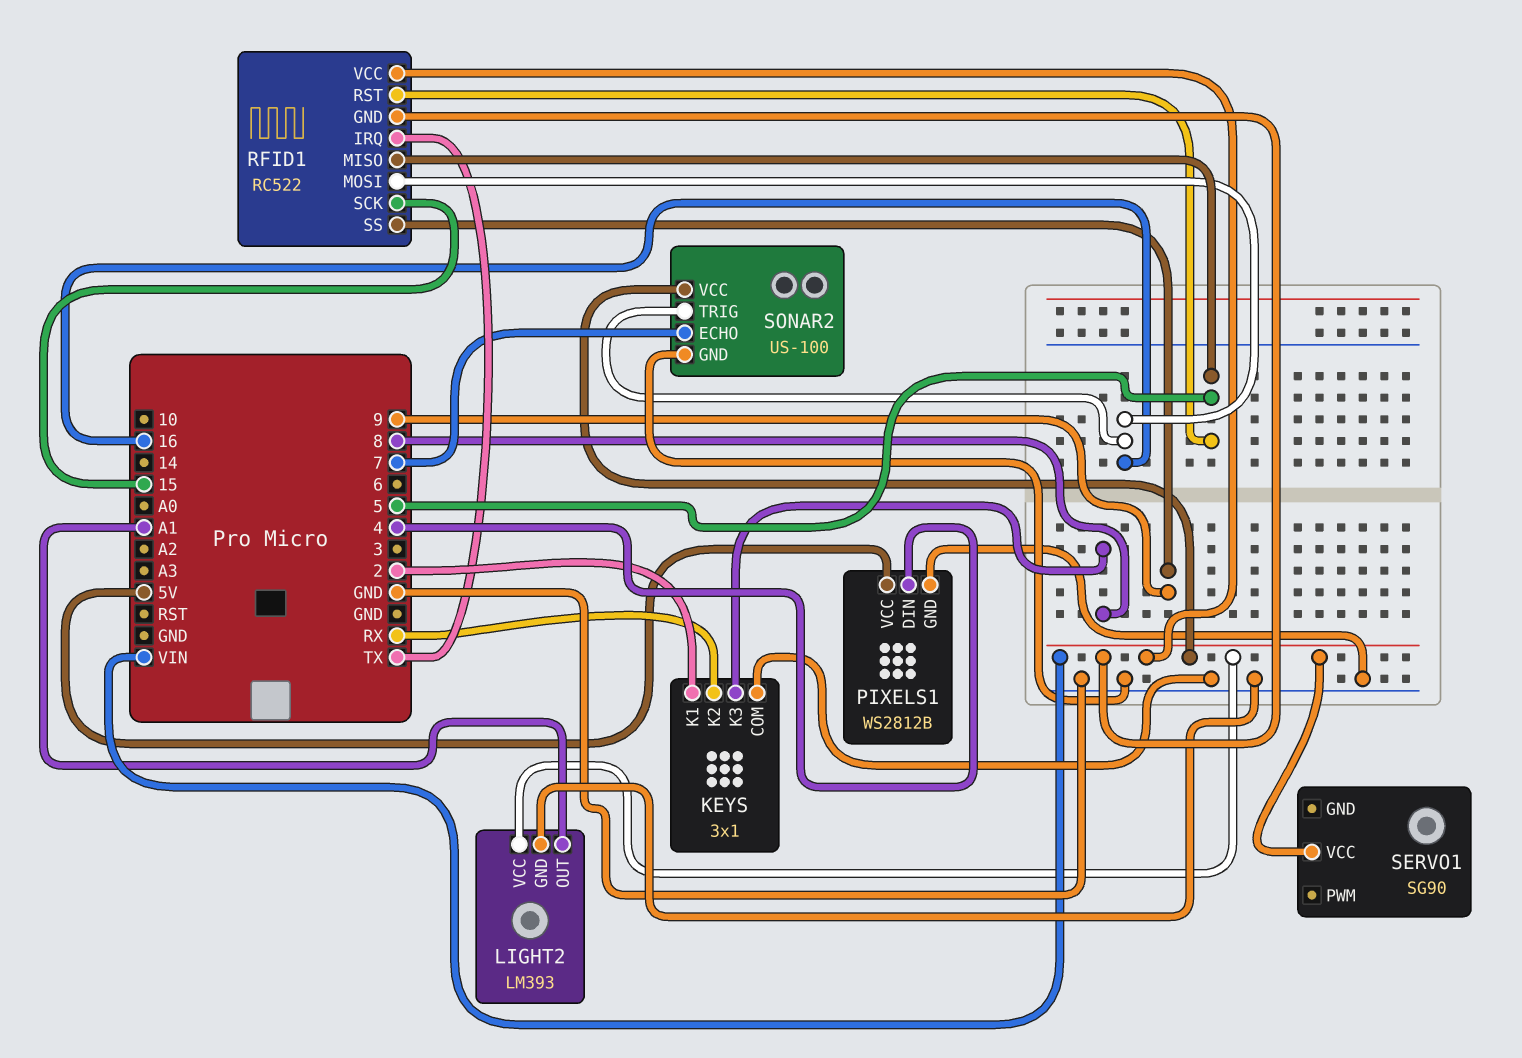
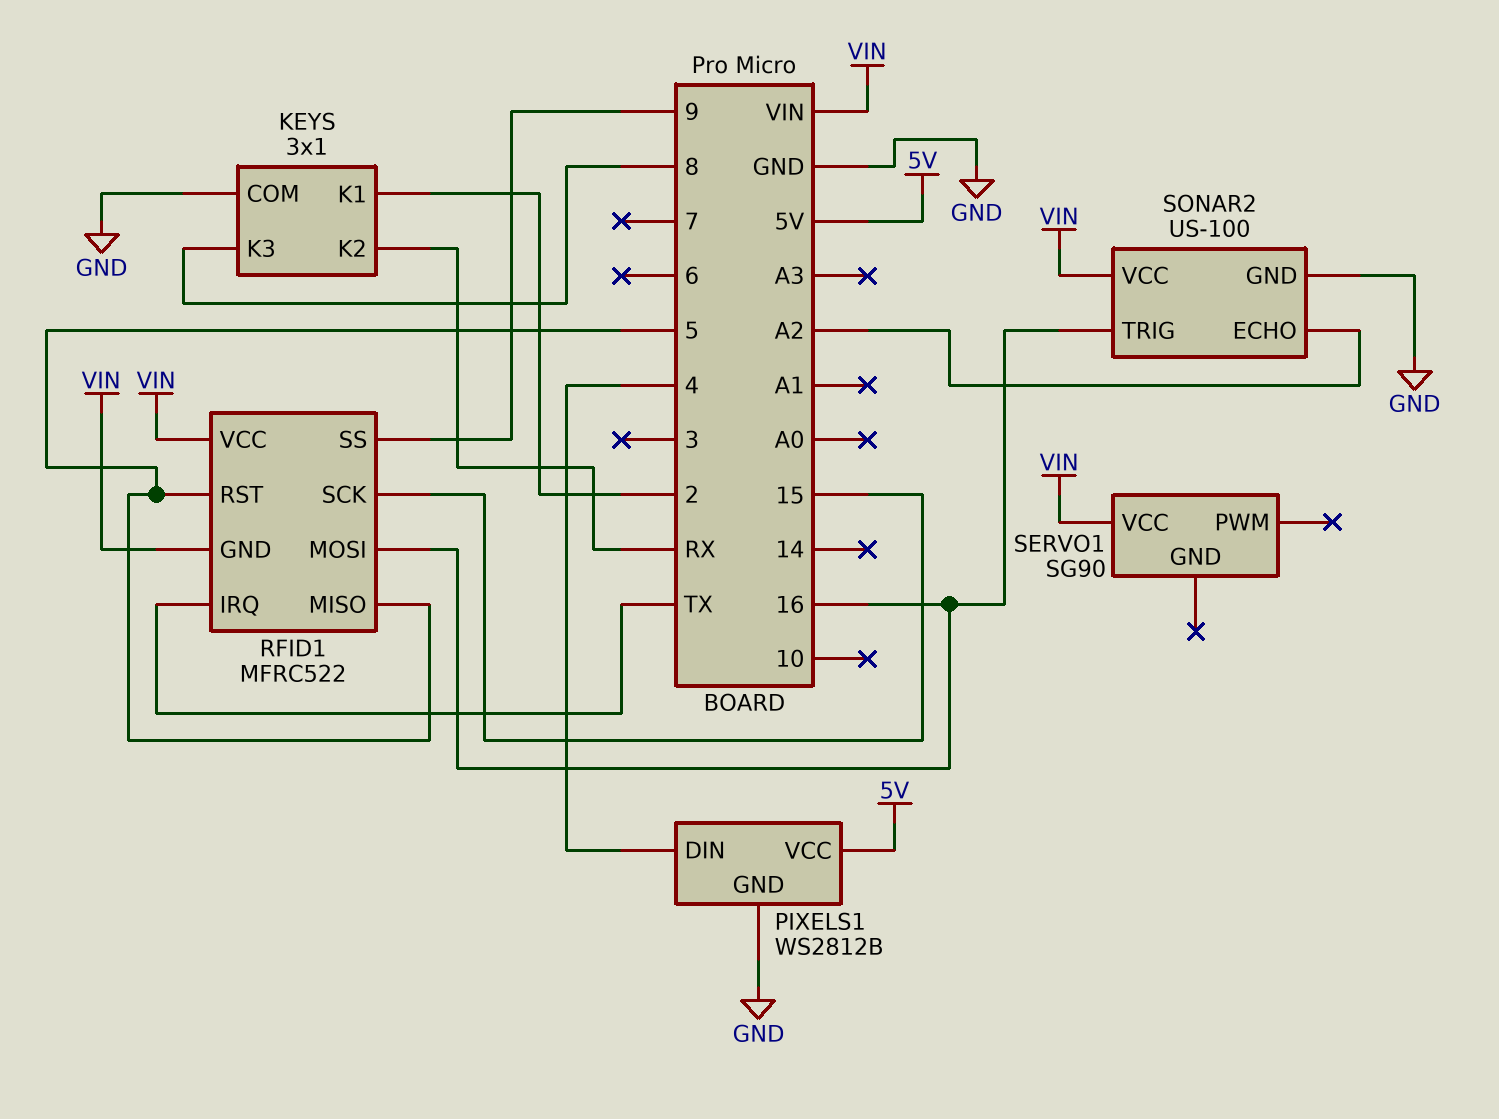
LIGHT2: LM393 -> none
LIGHT2 pin GND: GND -> none
LIGHT2 pin OUT: A1 -> none
LIGHT2 pin VCC: VIN -> none
RFID1: RC522 -> MFRC522
SONAR2 pin ECHO: 7 -> A2

